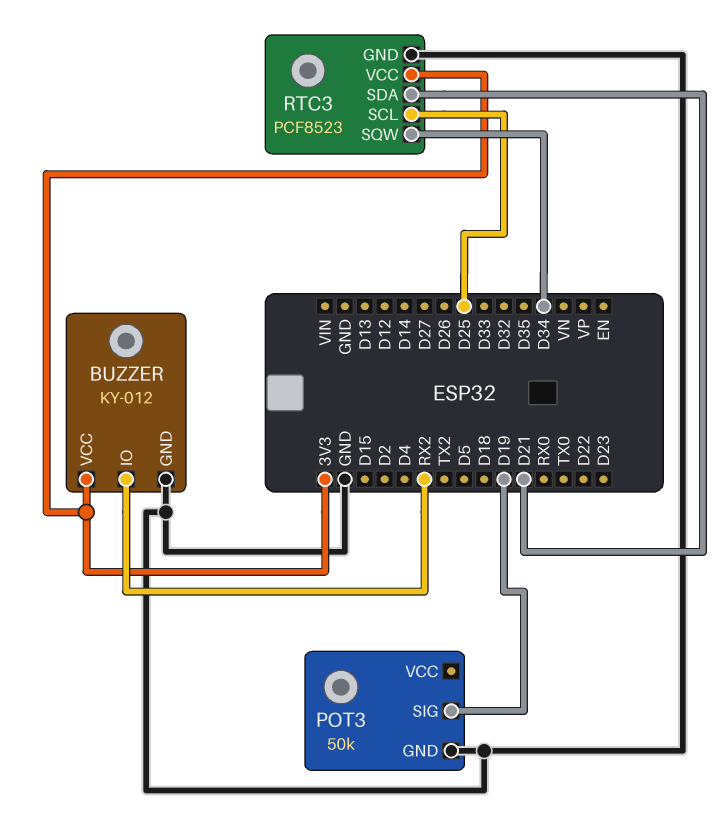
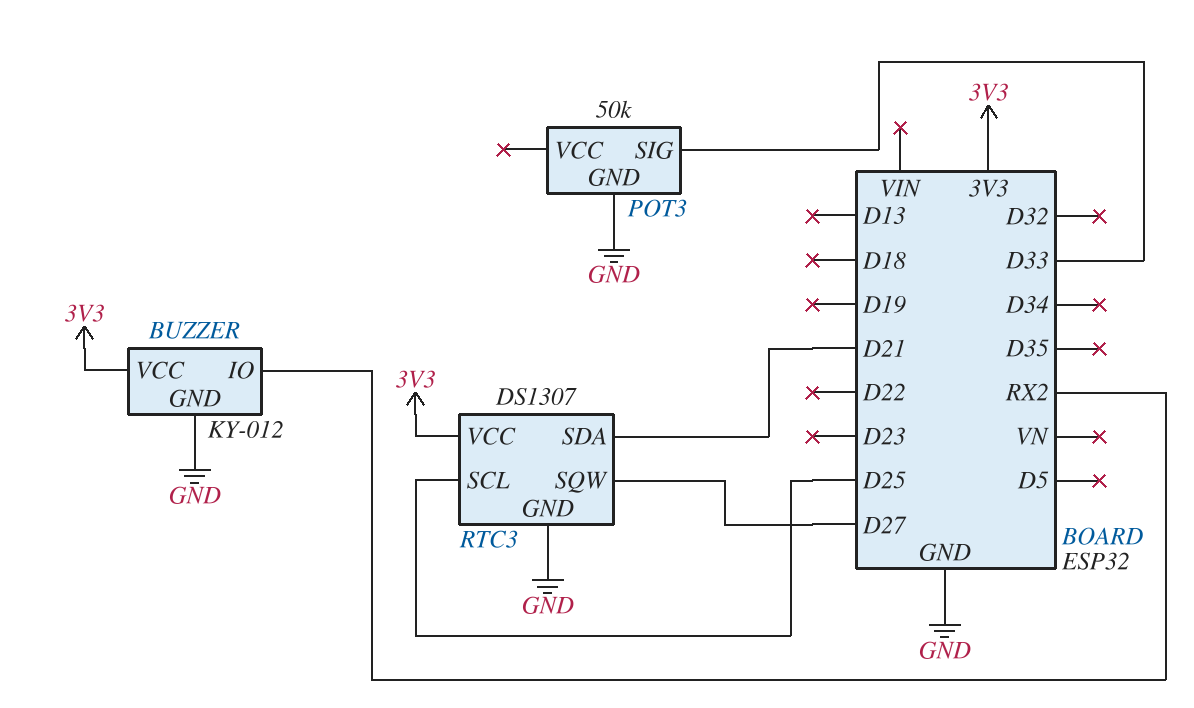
POT3 pin SIG: D19 -> D33
RTC3: PCF8523 -> DS1307
RTC3 pin SQW: D34 -> D27

